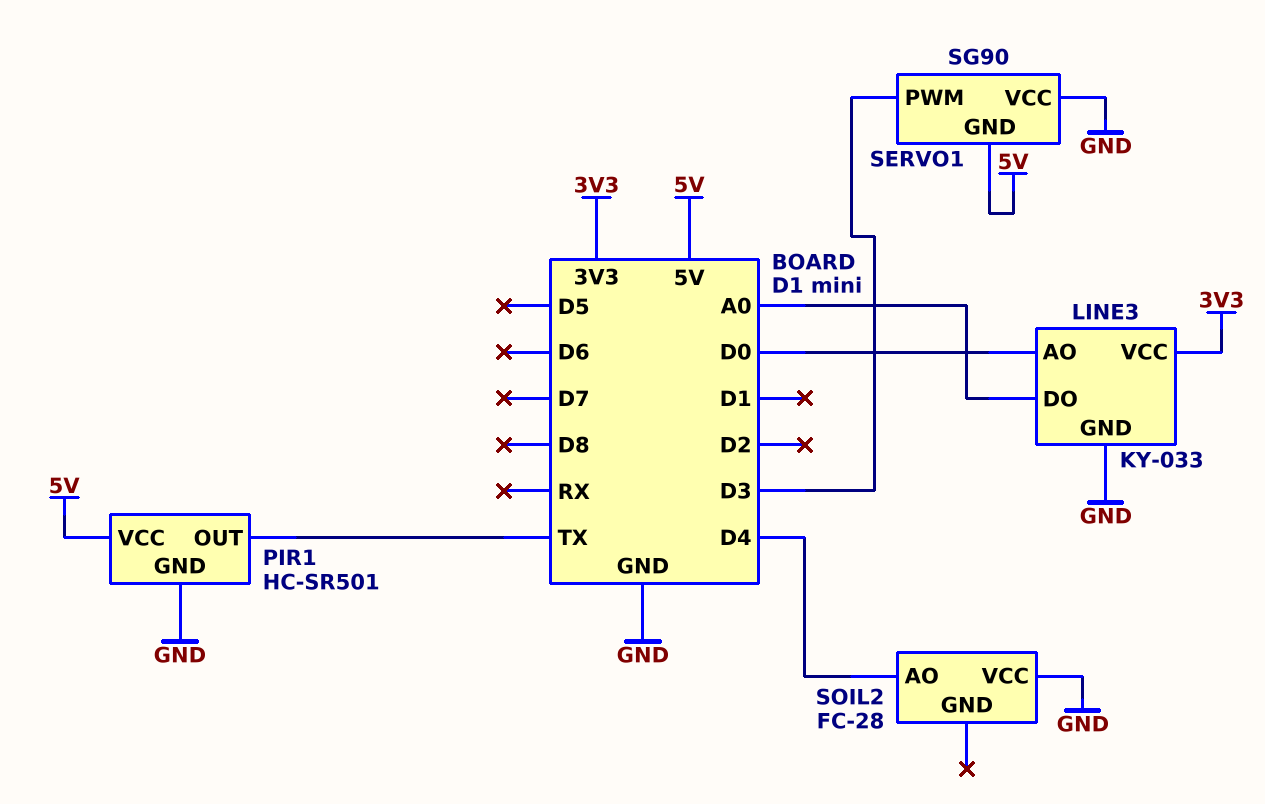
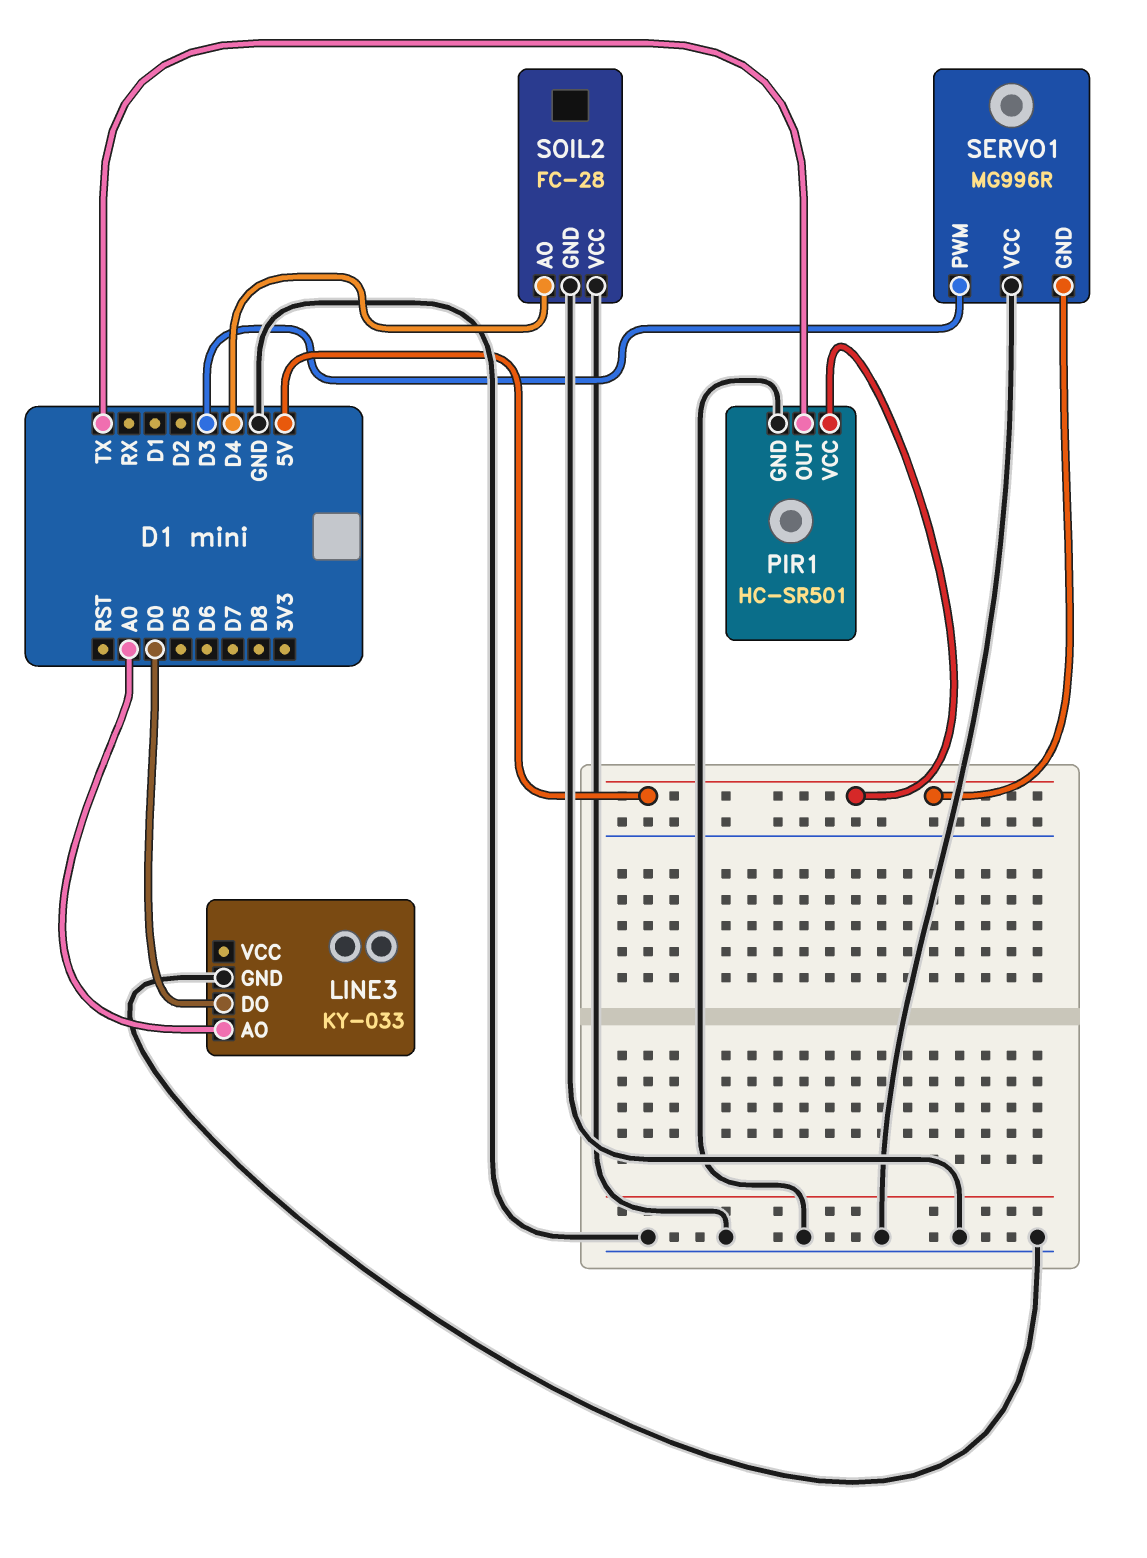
LINE3 pin AO: D0 -> A0
LINE3 pin DO: A0 -> D0
LINE3 pin VCC: 3V3 -> none
SERVO1: SG90 -> MG996R
SOIL2 pin GND: none -> GND

